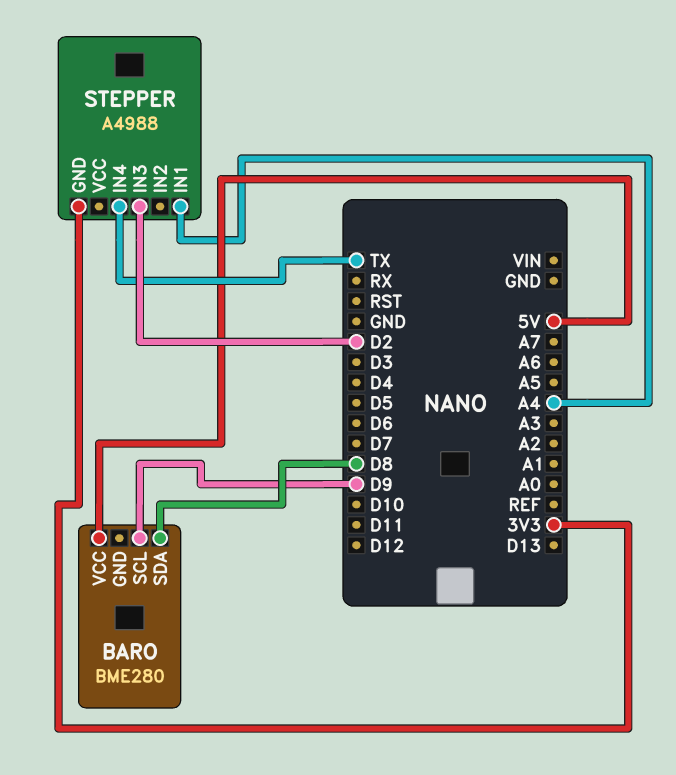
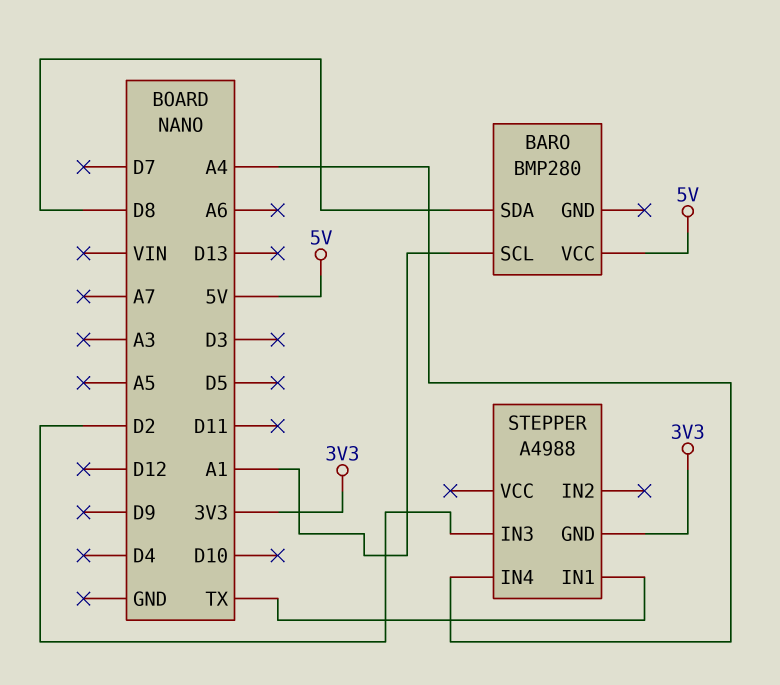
BARO: BME280 -> BMP280
BARO pin SCL: D9 -> A1
STEPPER pin IN1: A4 -> TX
STEPPER pin IN4: TX -> A4

